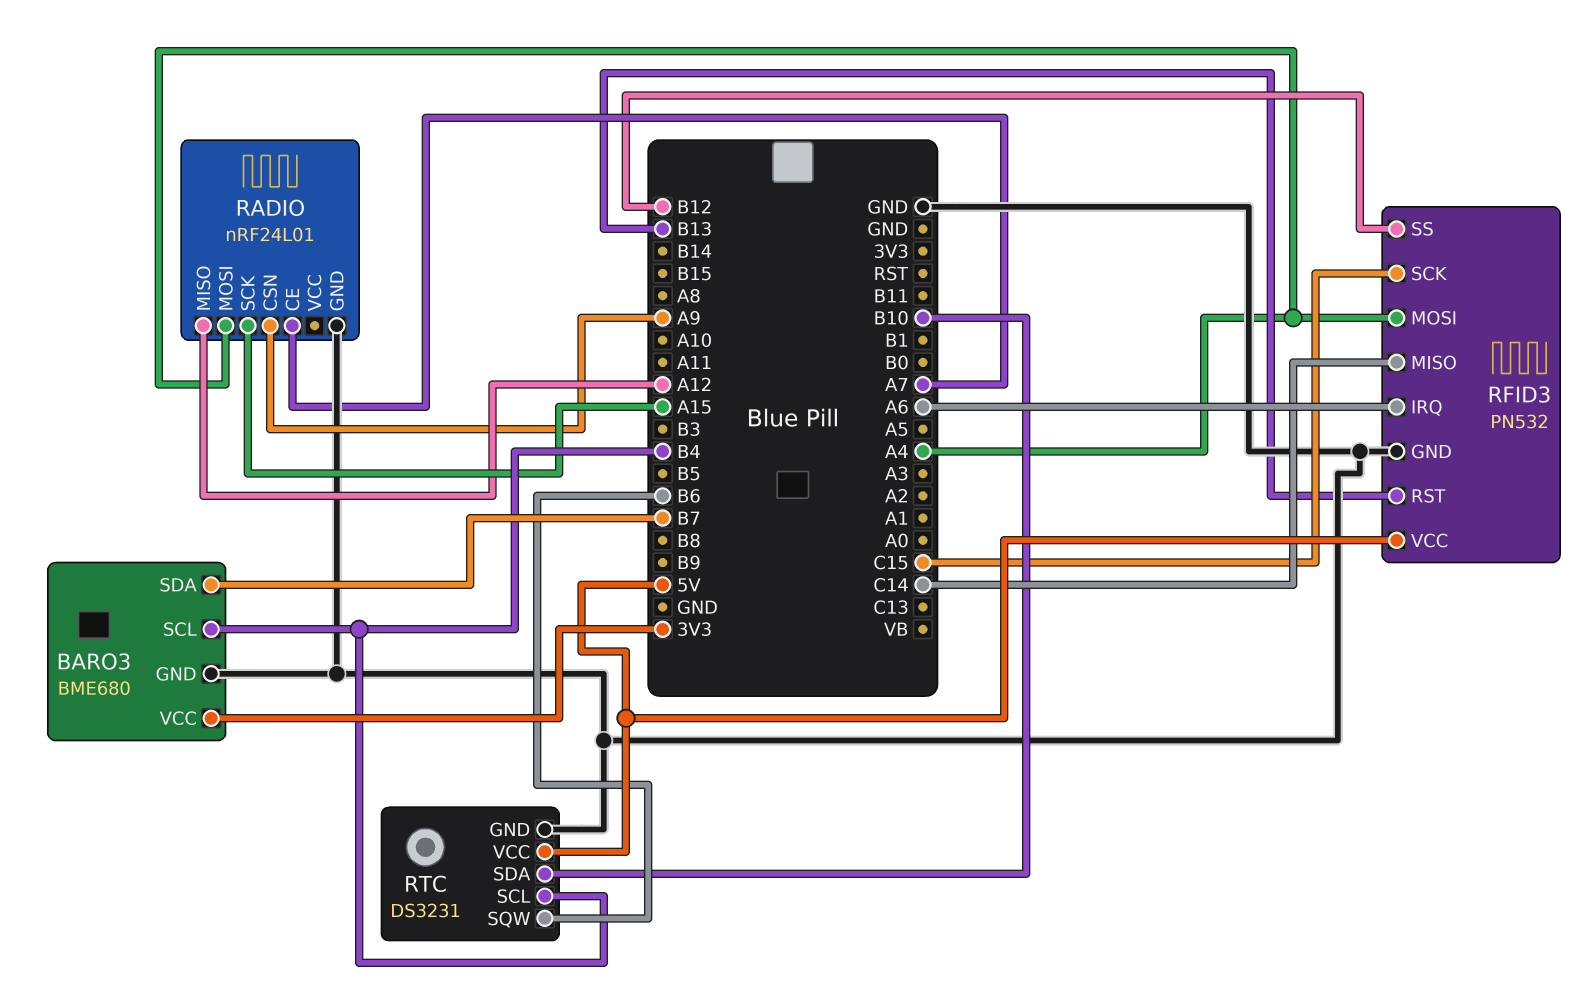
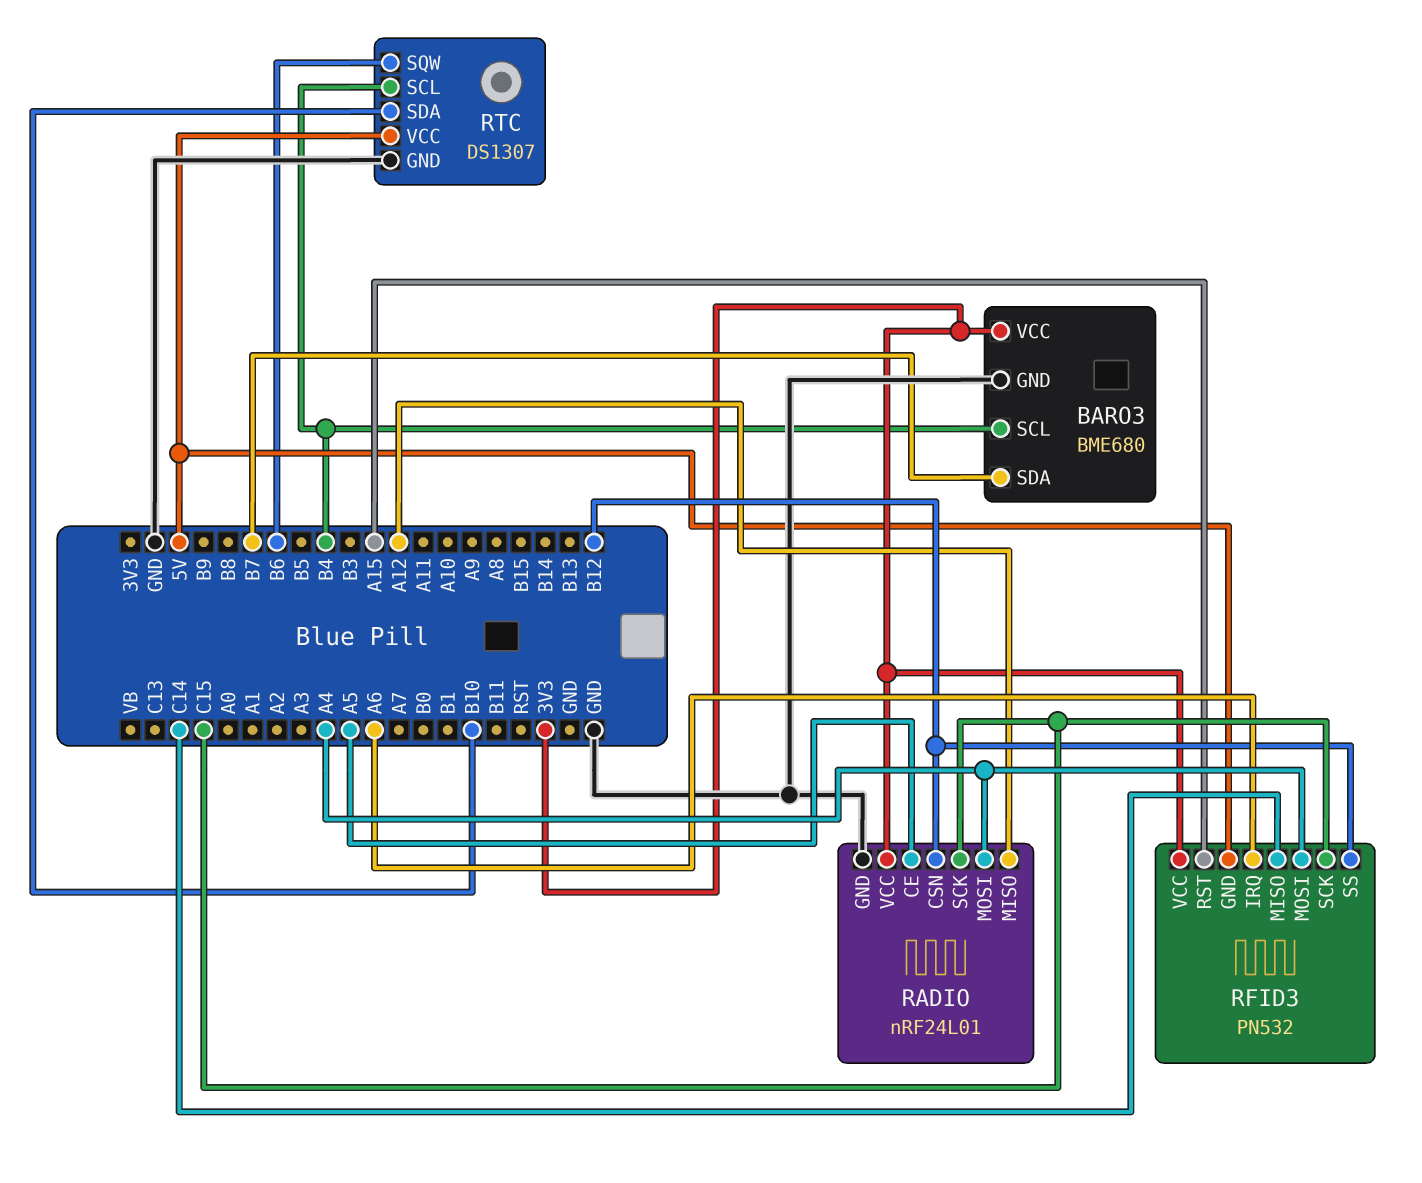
RADIO pin CE: A7 -> A5
RADIO pin CSN: A9 -> B12
RADIO pin SCK: A15 -> C15
RADIO pin VCC: none -> 3V3
RFID3 pin GND: GND -> 5V
RFID3 pin RST: B13 -> A15
RFID3 pin VCC: 5V -> 3V3
RTC: DS3231 -> DS1307

